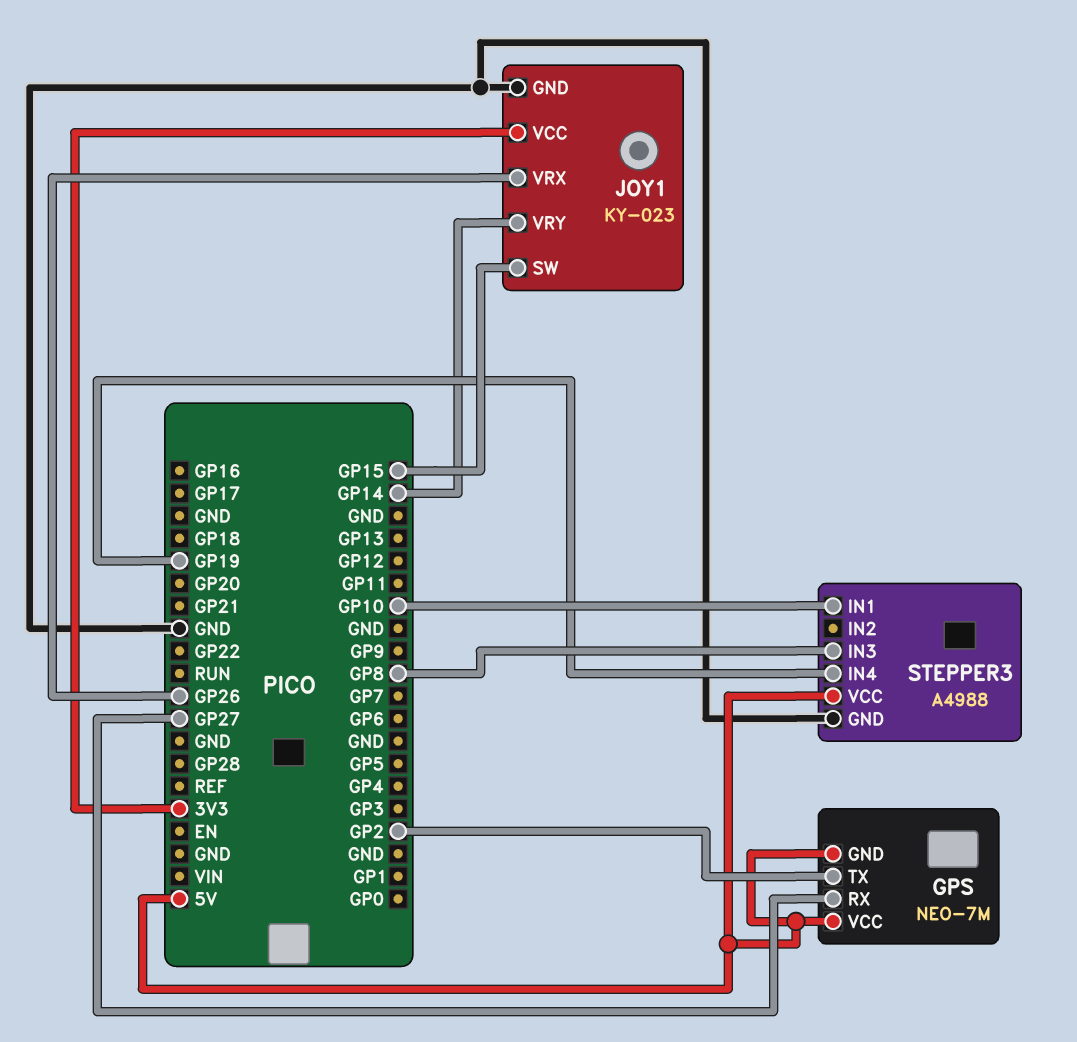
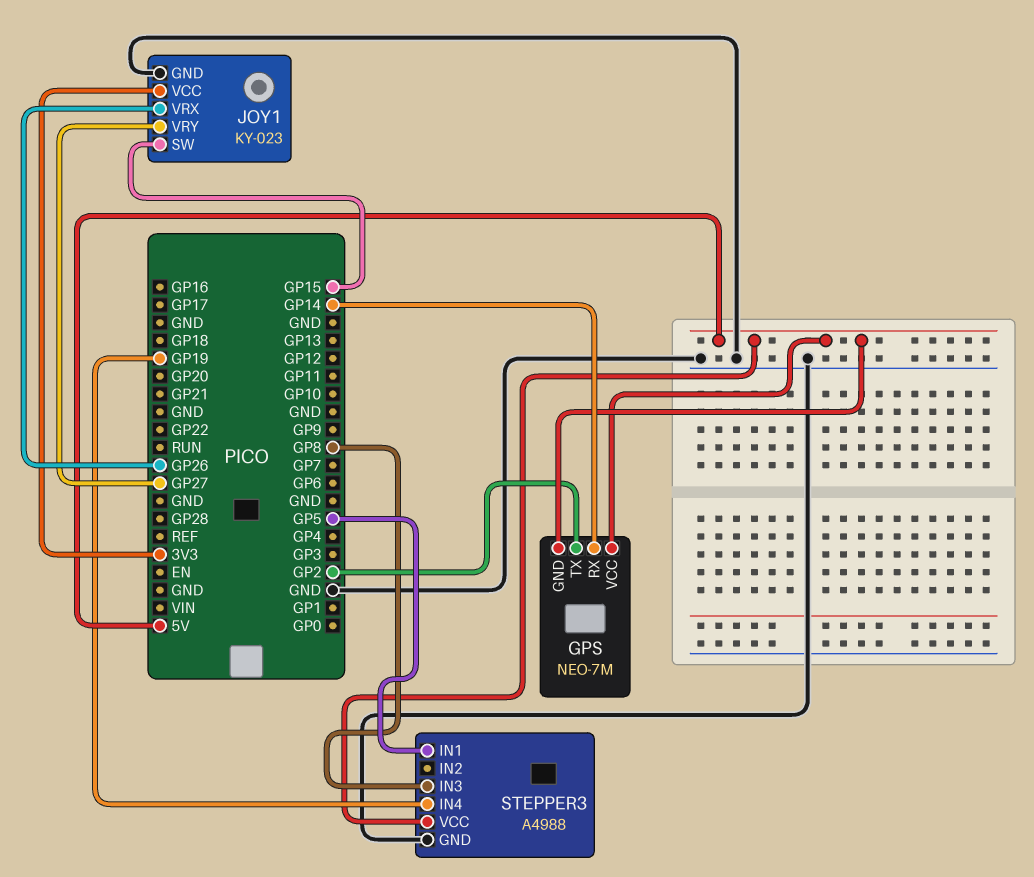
GPS pin RX: GP27 -> GP14
JOY1 pin VRY: GP14 -> GP27
STEPPER3 pin IN1: GP10 -> GP5

